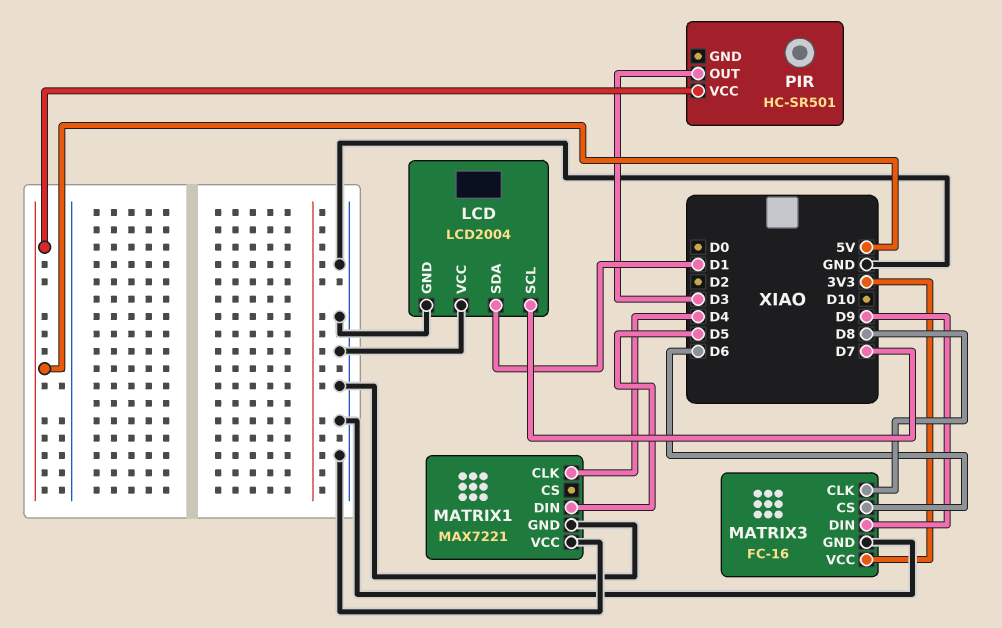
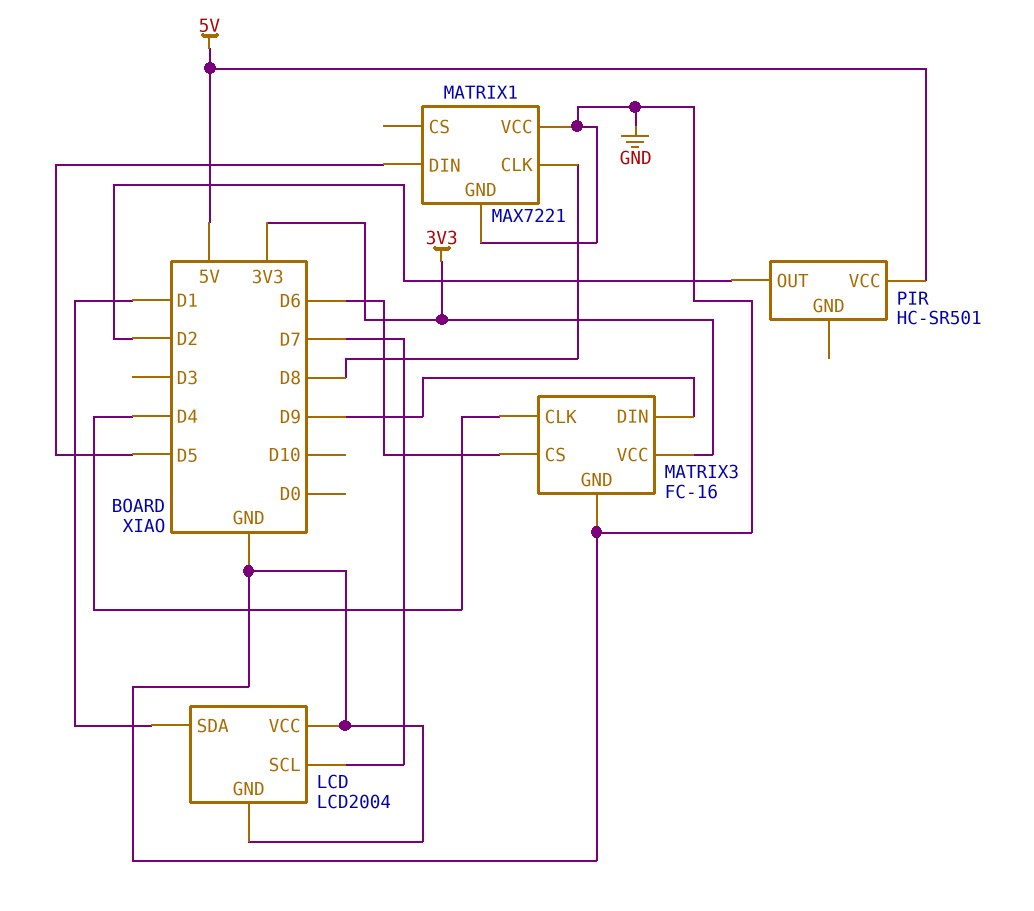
MATRIX1 pin CLK: D4 -> D8
MATRIX3 pin CLK: D8 -> D4
PIR pin OUT: D3 -> D2

